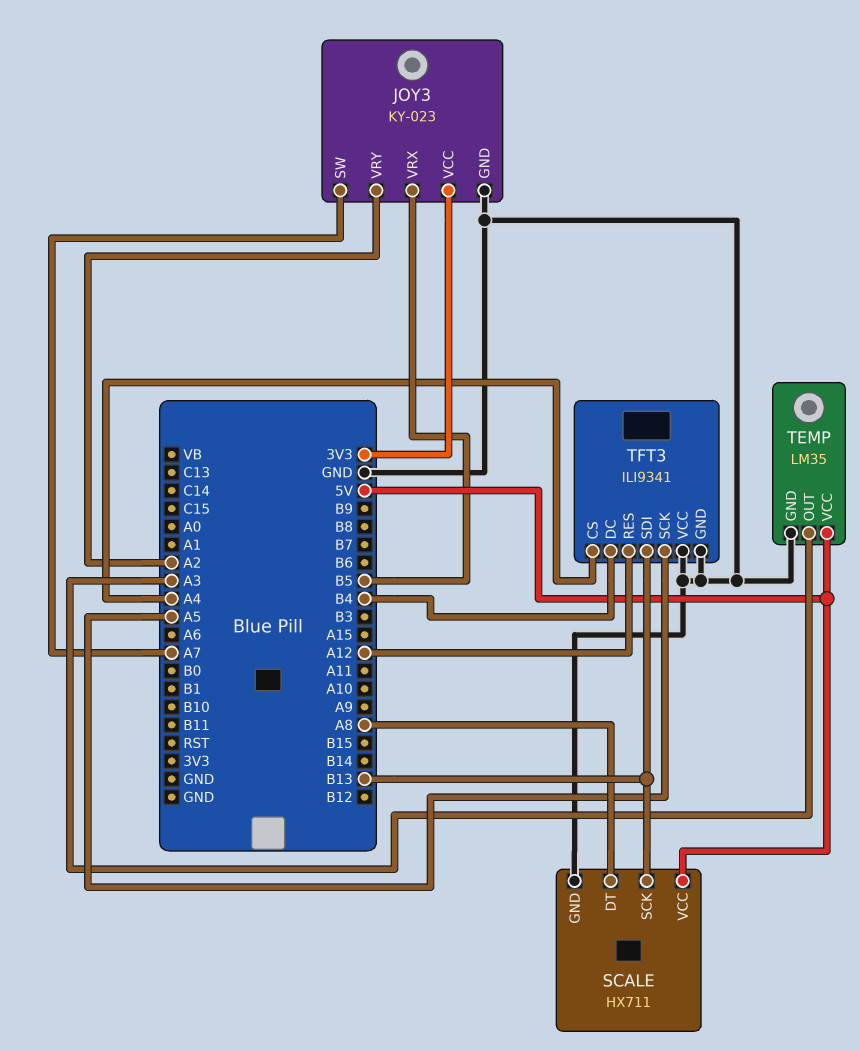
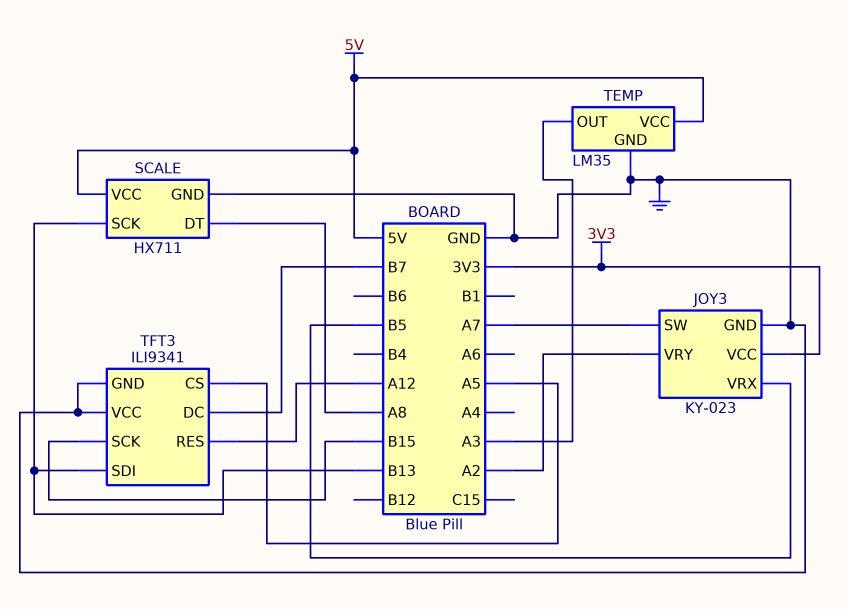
TFT3 pin CS: A4 -> A5
TFT3 pin DC: B4 -> B7
TFT3 pin SCK: A5 -> B15

